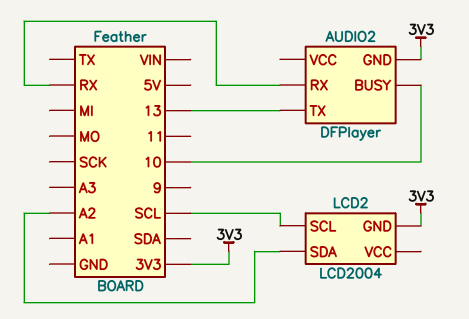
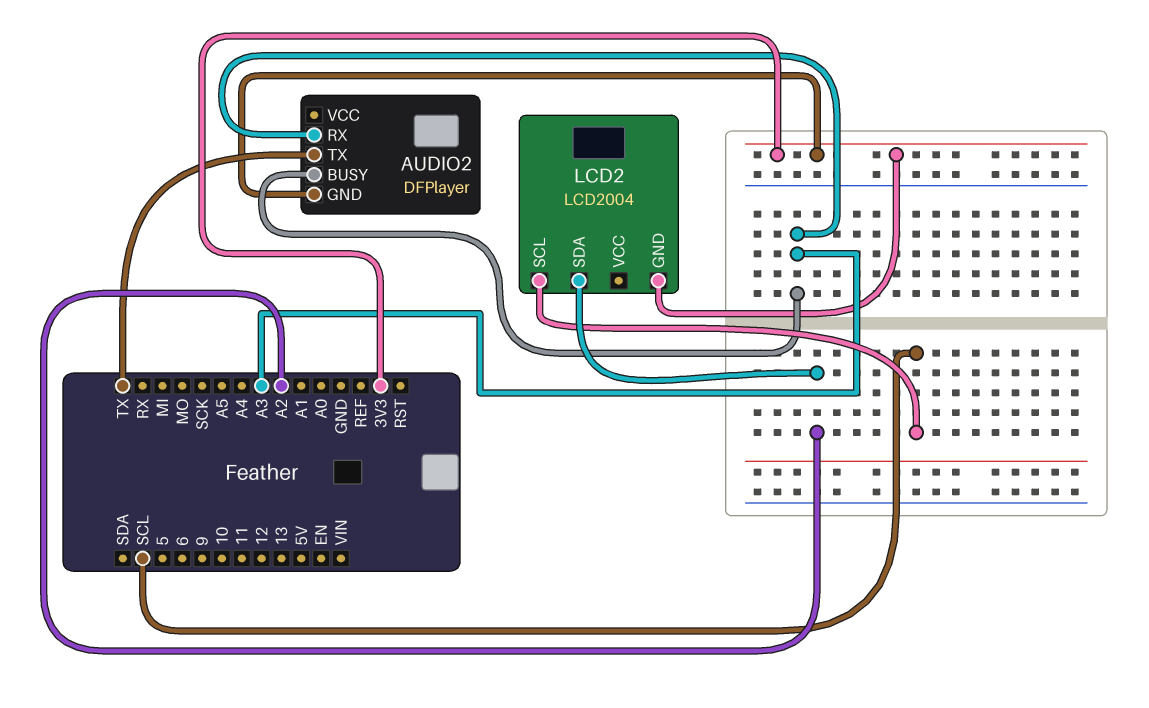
AUDIO2 pin BUSY: 10 -> A3
AUDIO2 pin RX: RX -> A3
AUDIO2 pin TX: 13 -> TX

